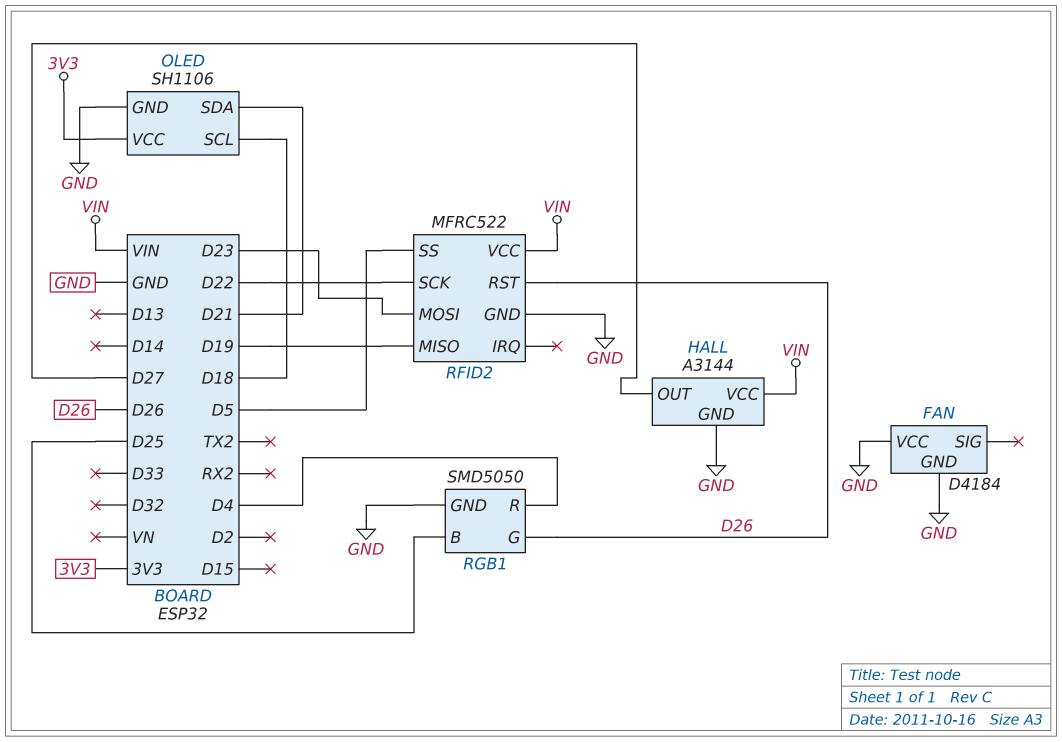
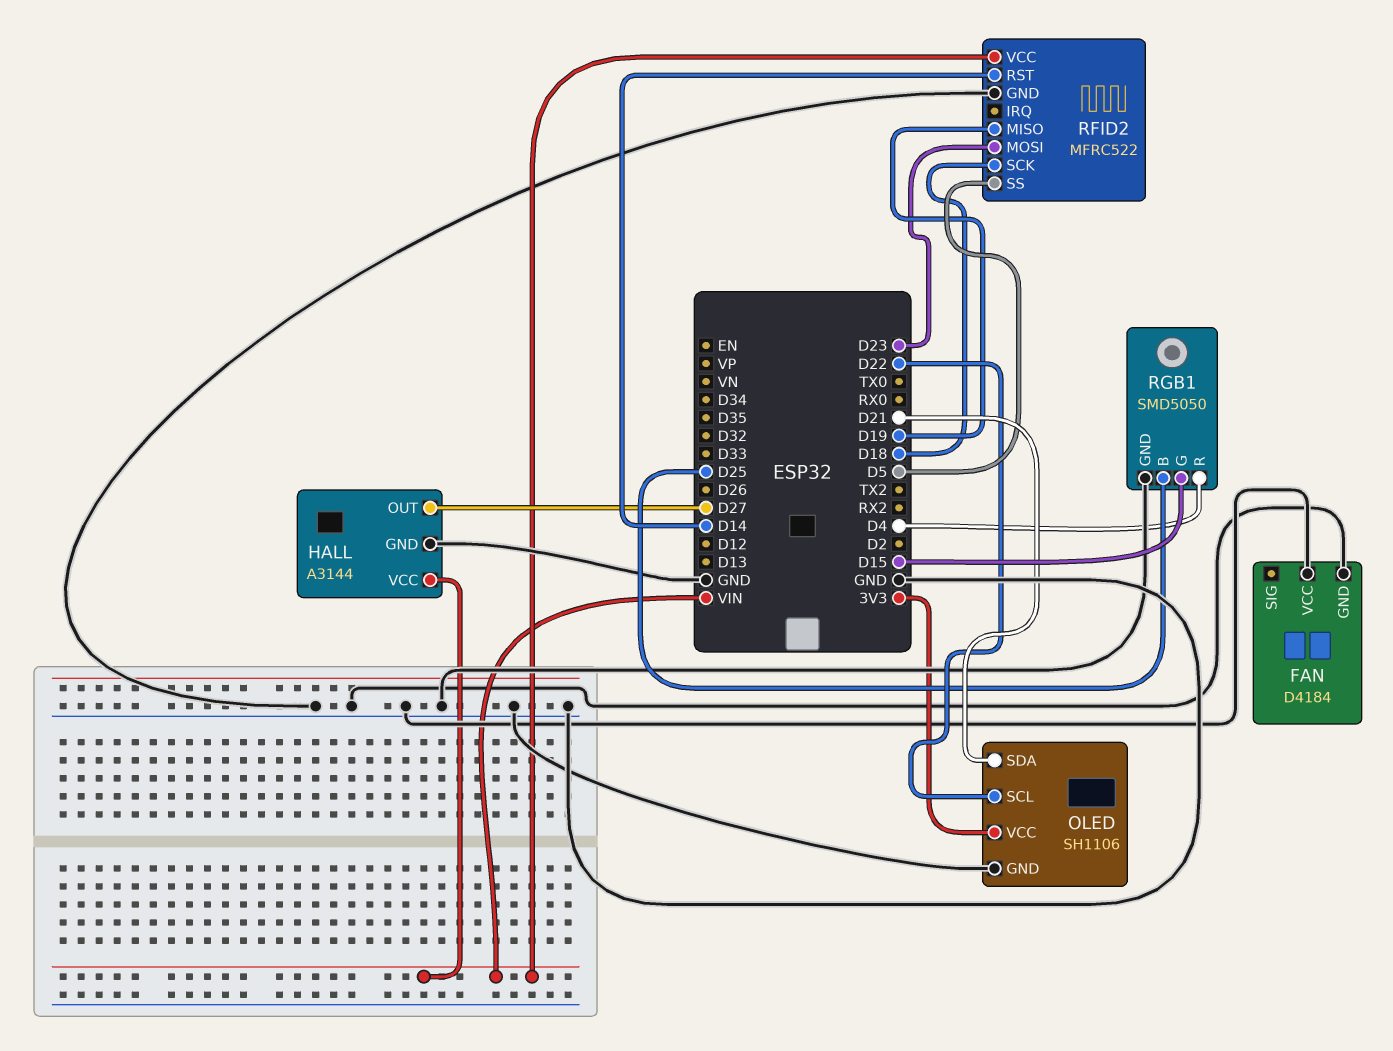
OLED pin SCL: D18 -> D22
RFID2 pin RST: D26 -> D14
RFID2 pin SCK: D22 -> D18
RGB1 pin G: D26 -> D15

